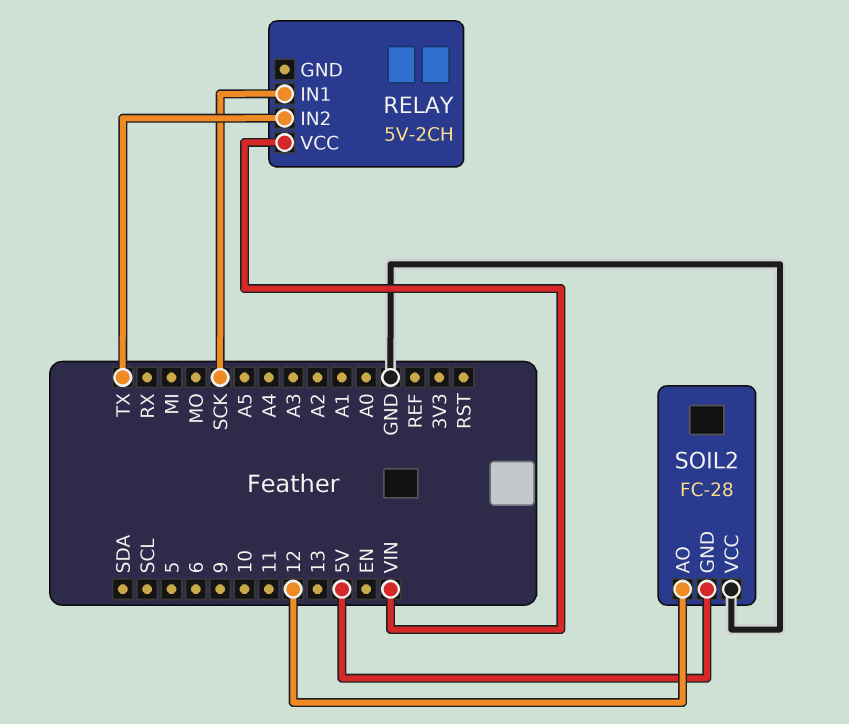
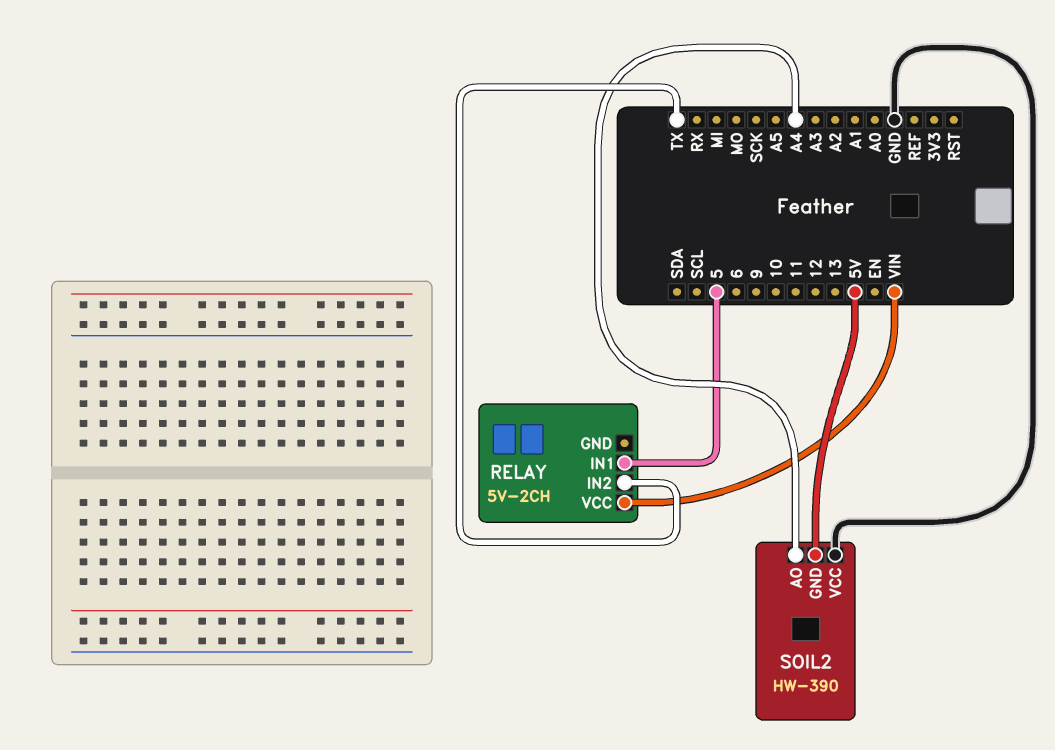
RELAY pin IN1: SCK -> 5
SOIL2: FC-28 -> HW-390
SOIL2 pin AO: 12 -> A4

